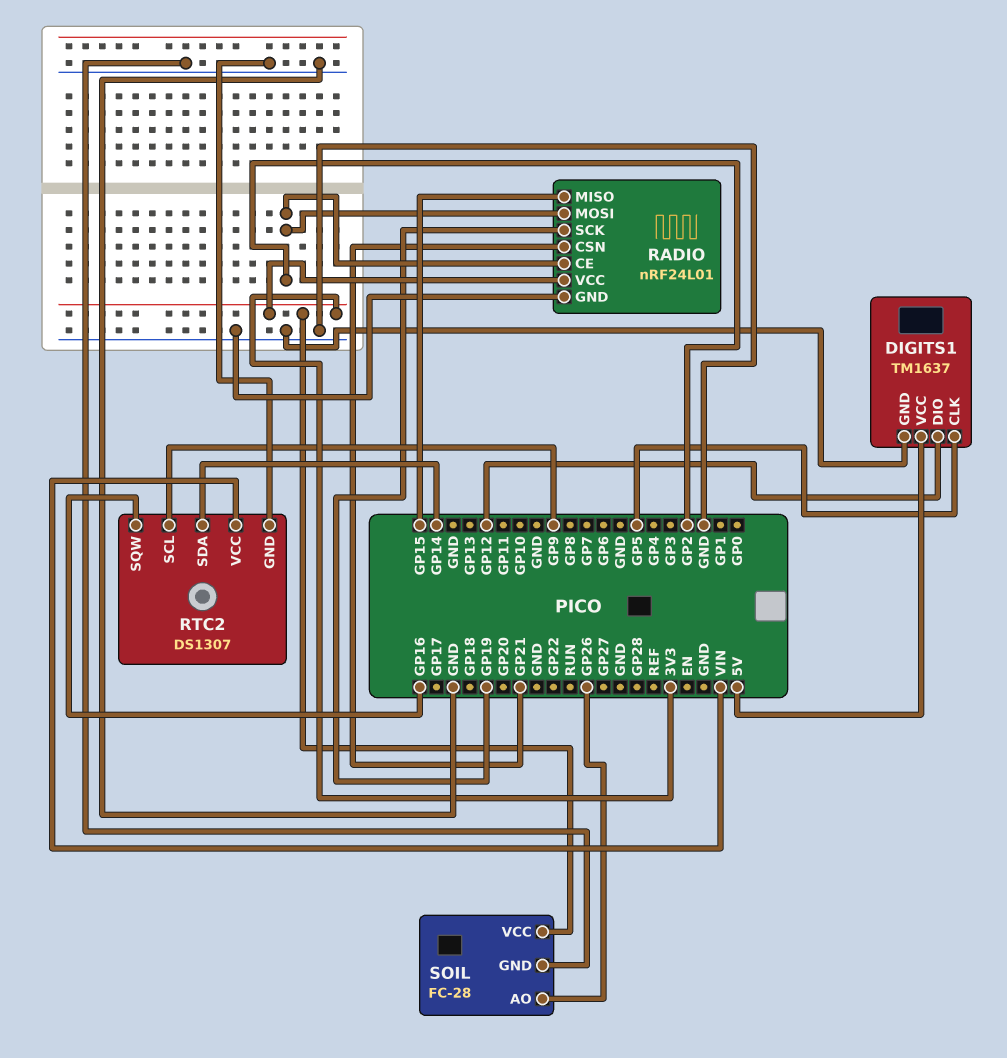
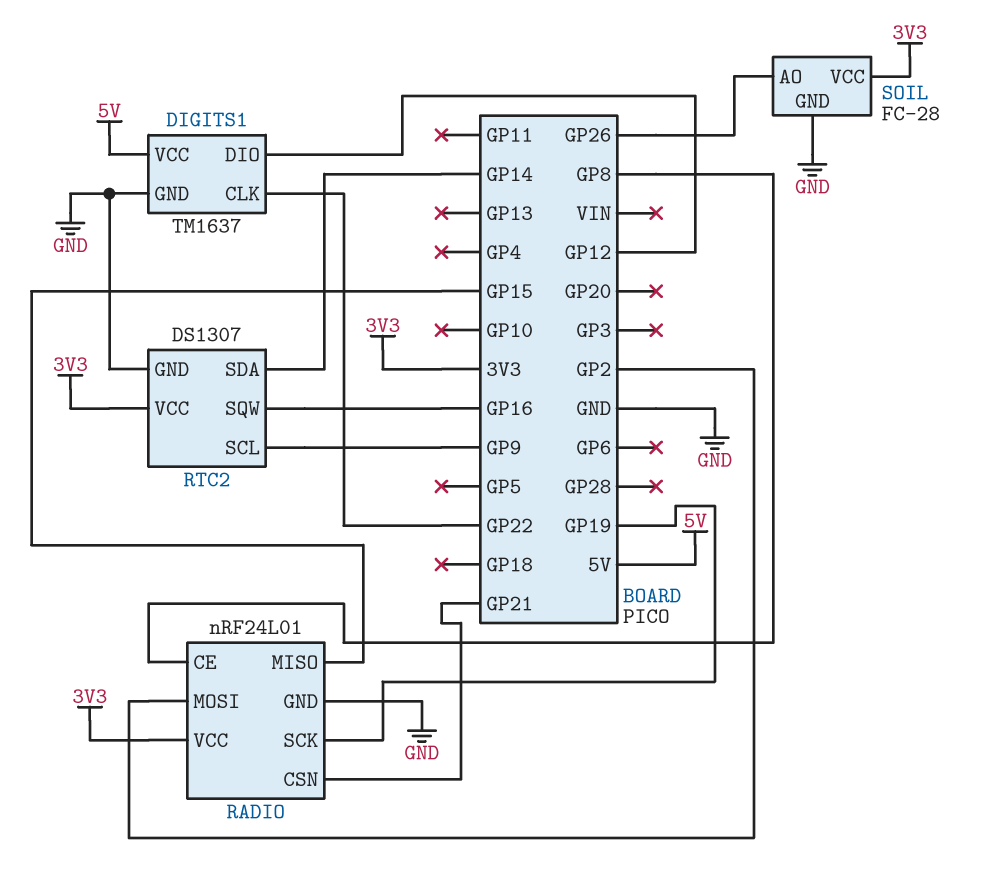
DIGITS1 pin CLK: GP5 -> GP22
RADIO pin CE: GP2 -> GP8
RTC2 pin VCC: VIN -> 3V3

